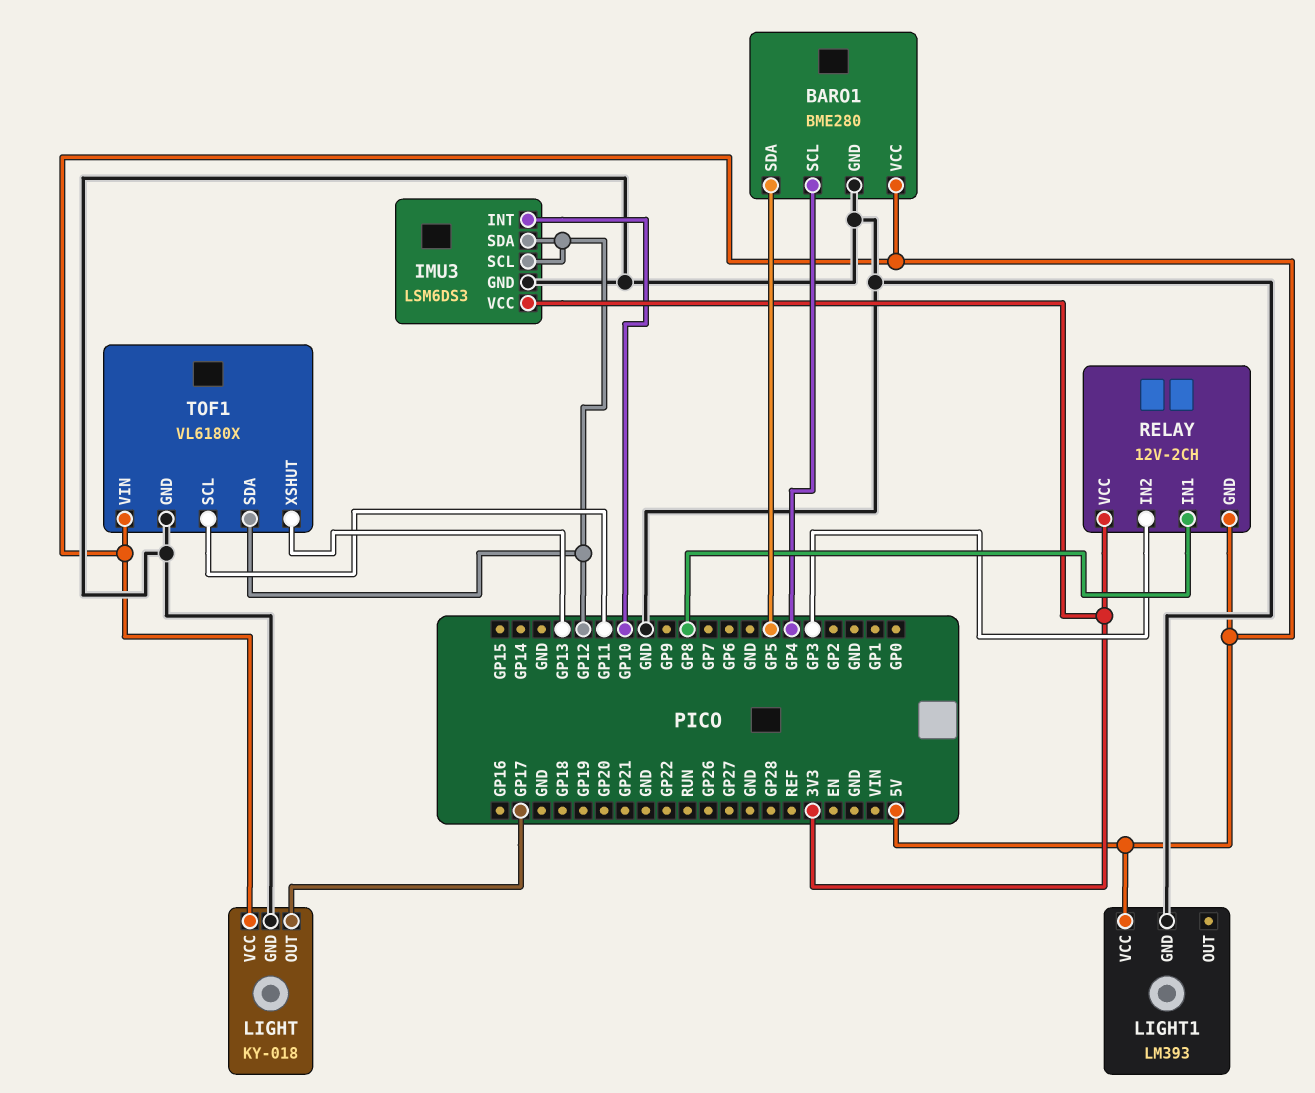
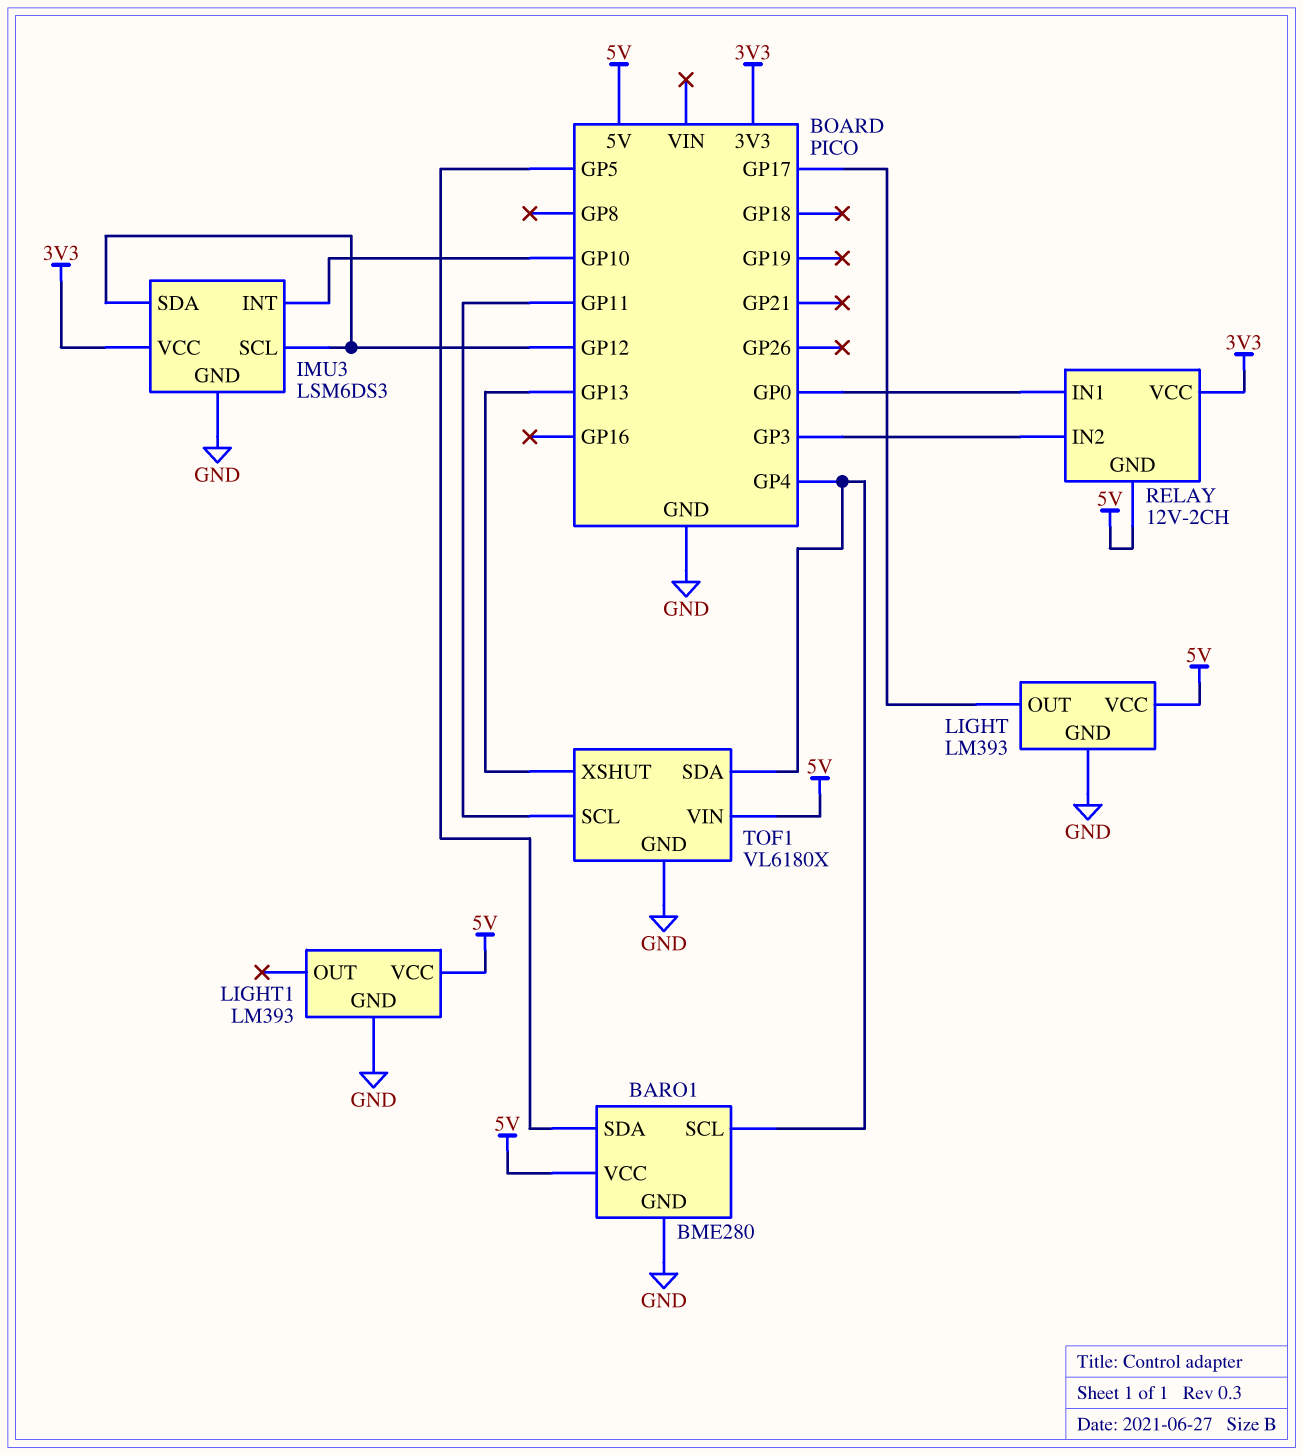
LIGHT: KY-018 -> LM393
RELAY pin IN1: GP8 -> GP0
TOF1 pin SDA: GP12 -> GP4

